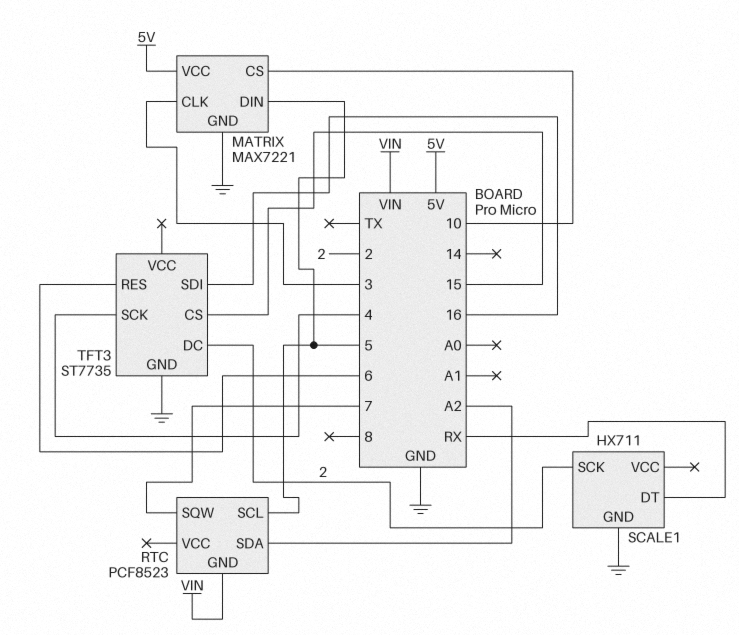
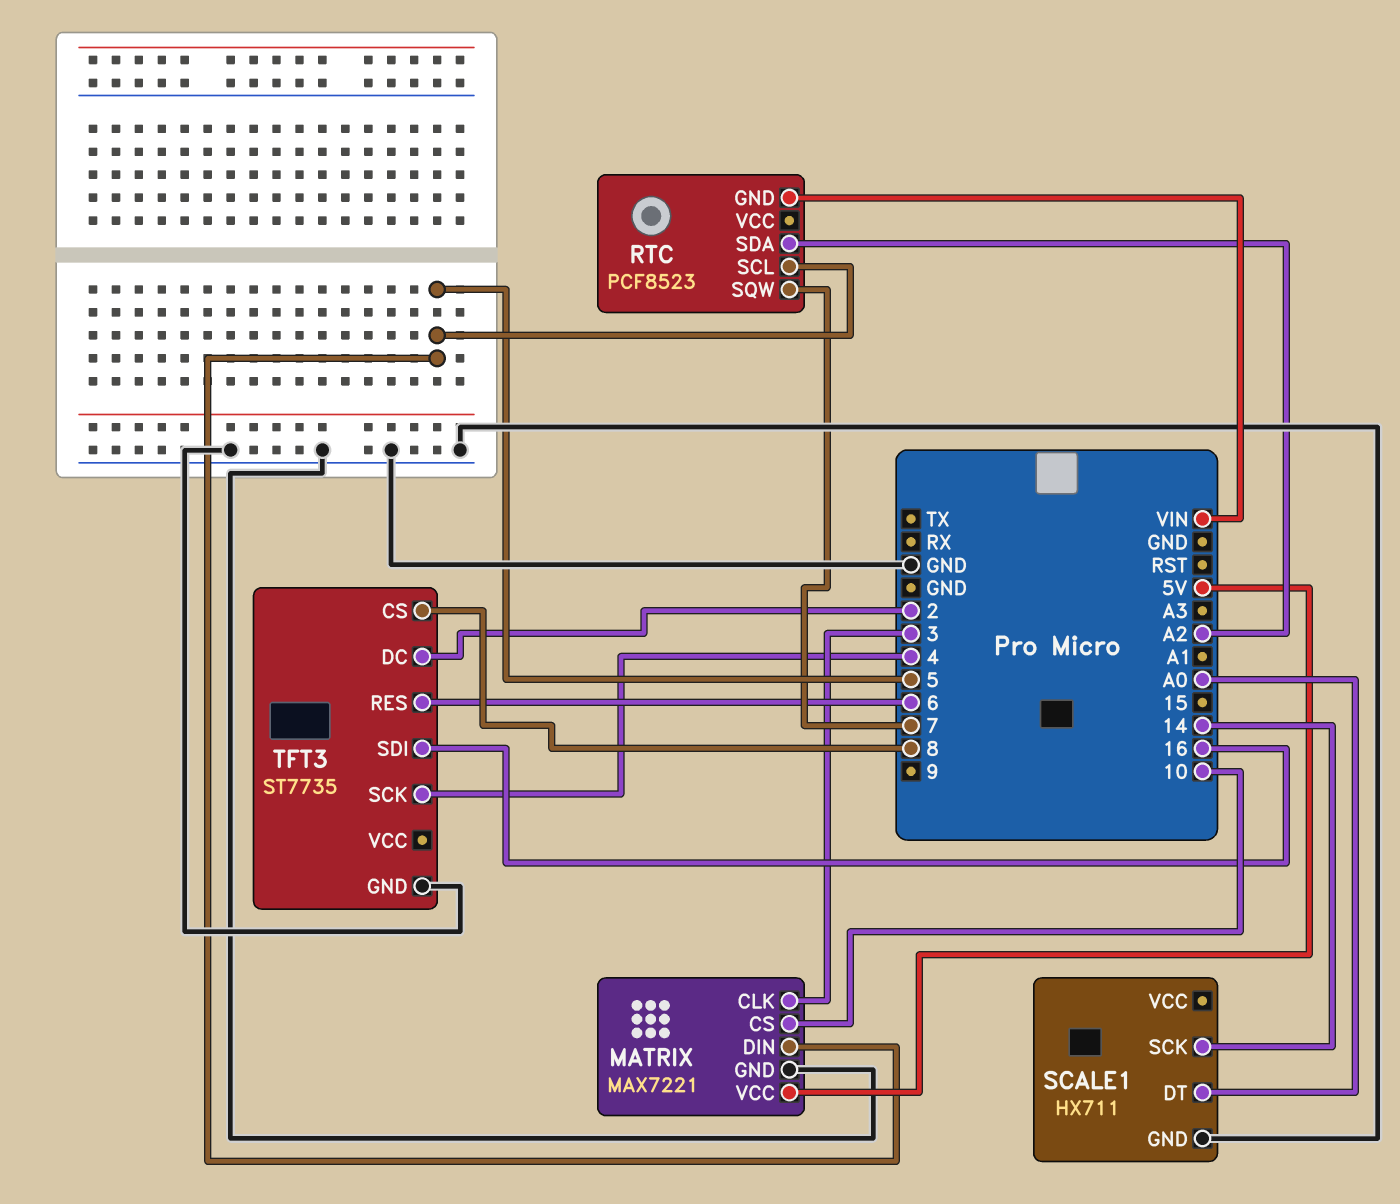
SCALE1 pin DT: RX -> A0
SCALE1 pin SCK: 2 -> 14
TFT3 pin CS: 15 -> 8

